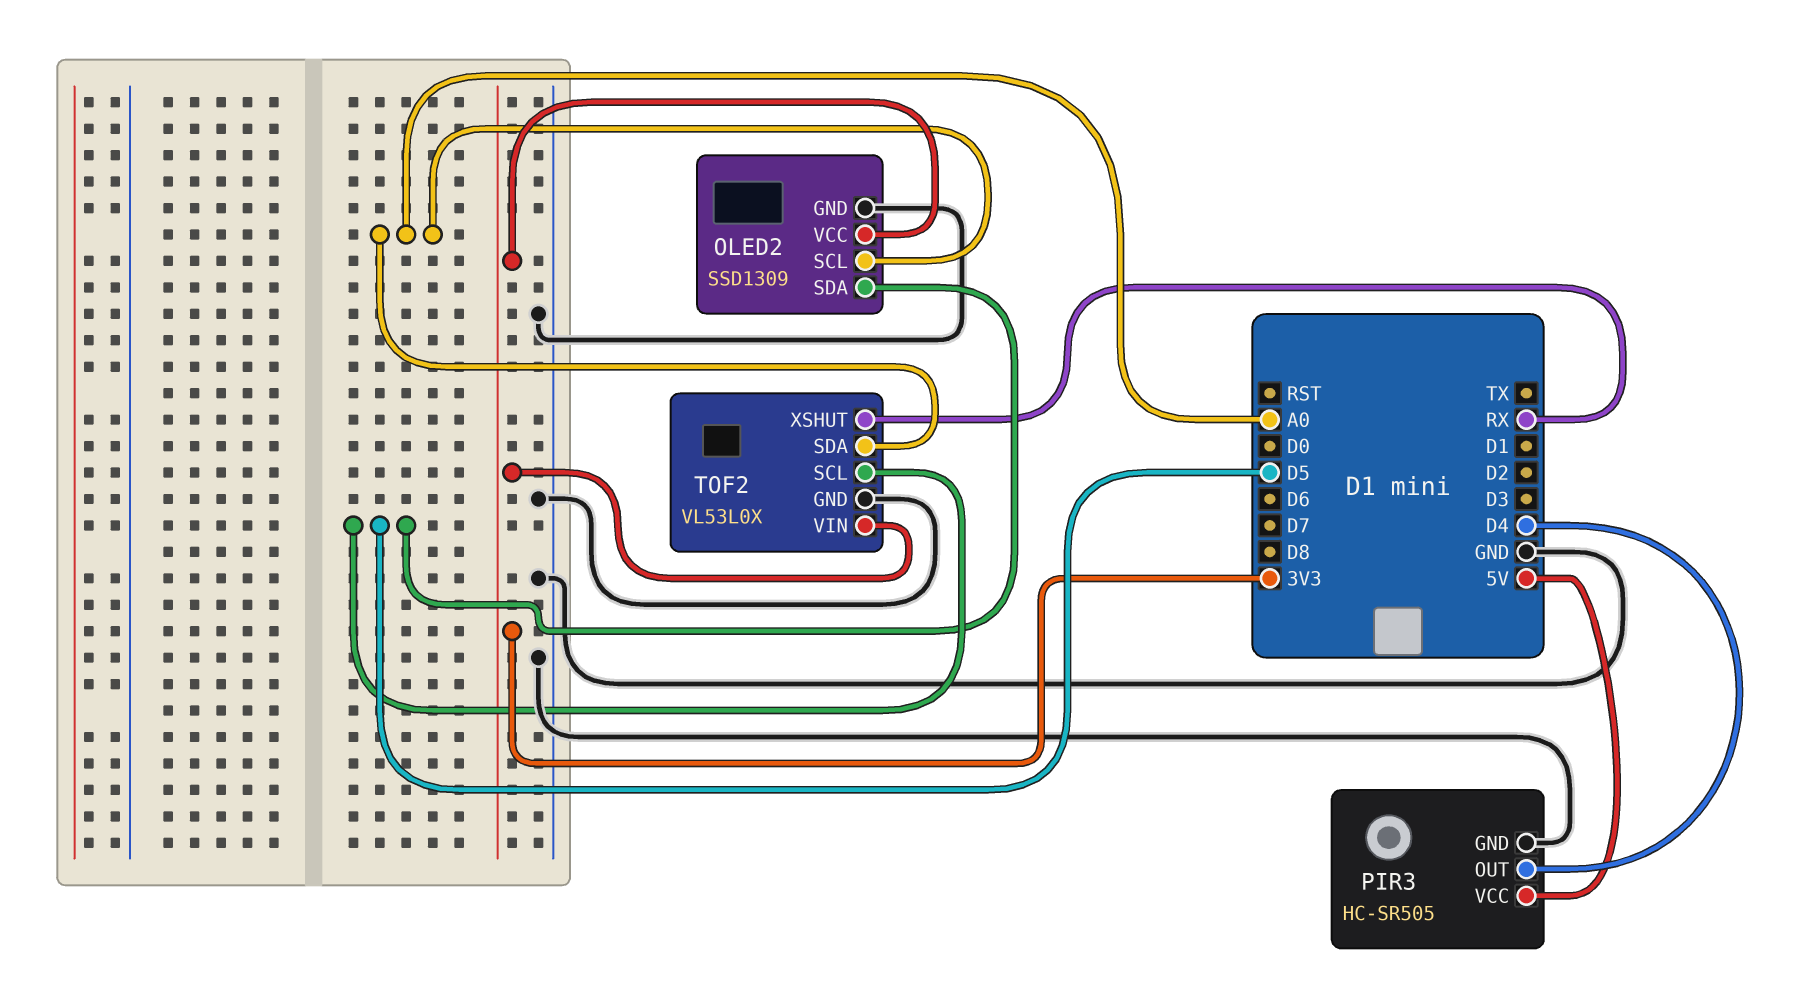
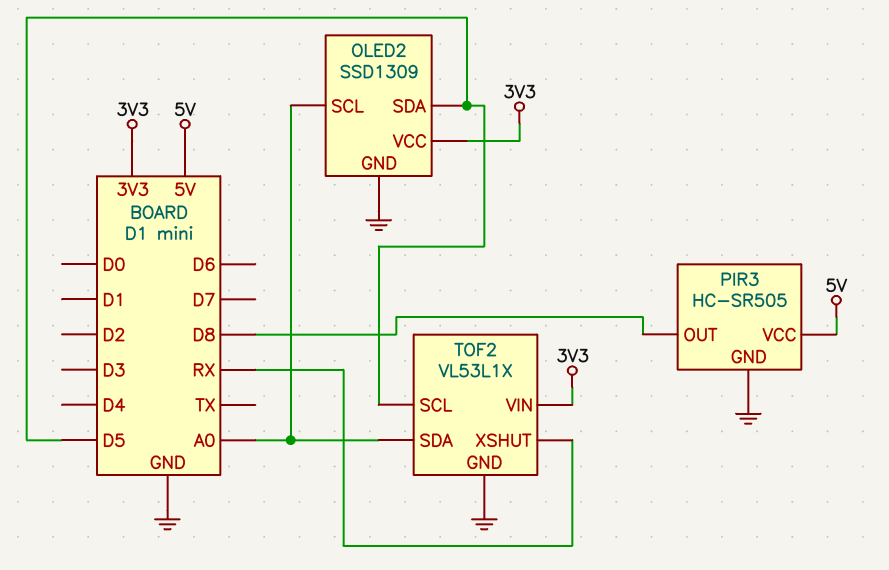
PIR3 pin OUT: D4 -> D8
TOF2: VL53L0X -> VL53L1X

